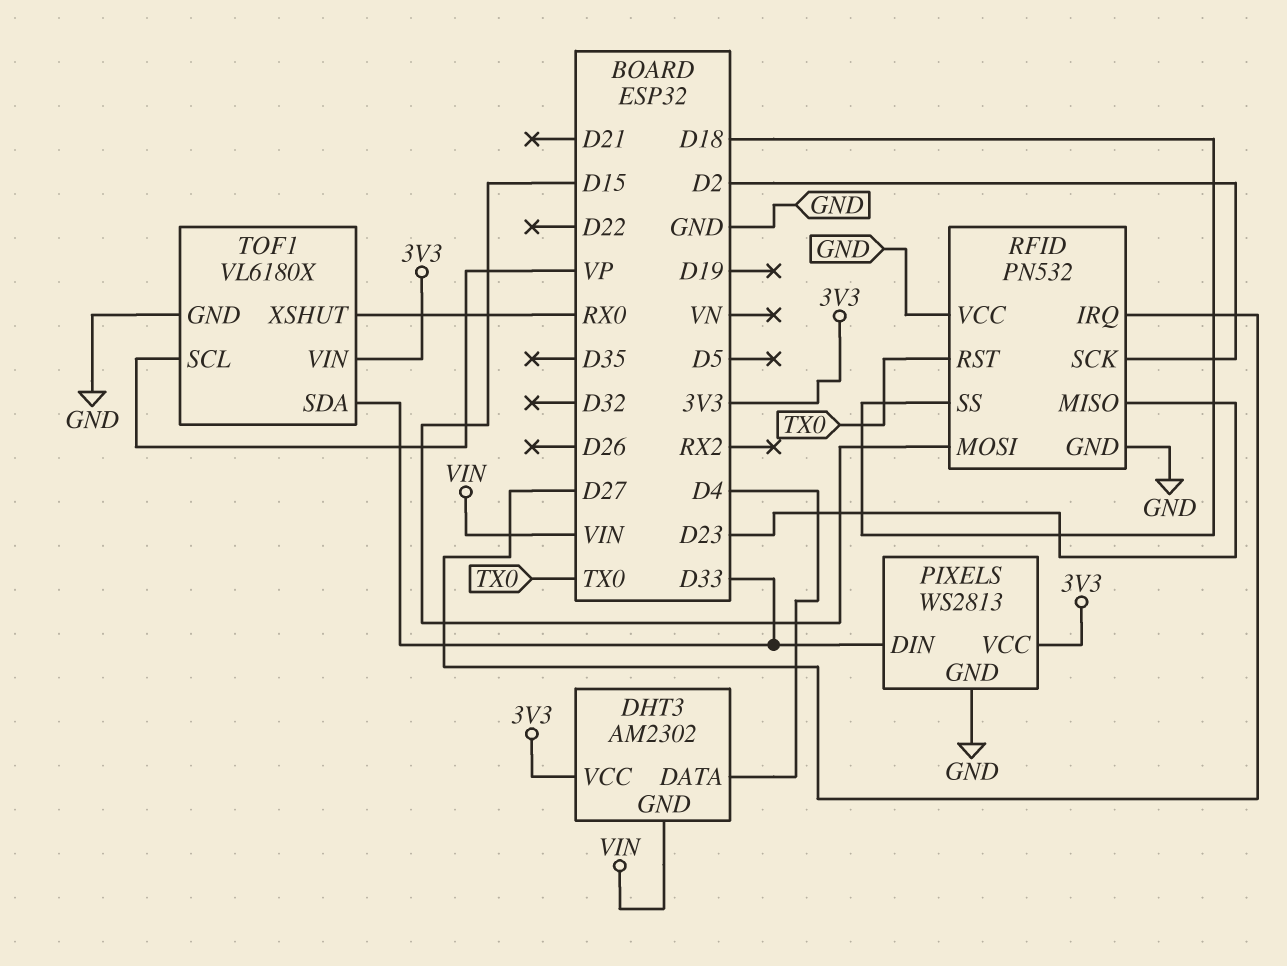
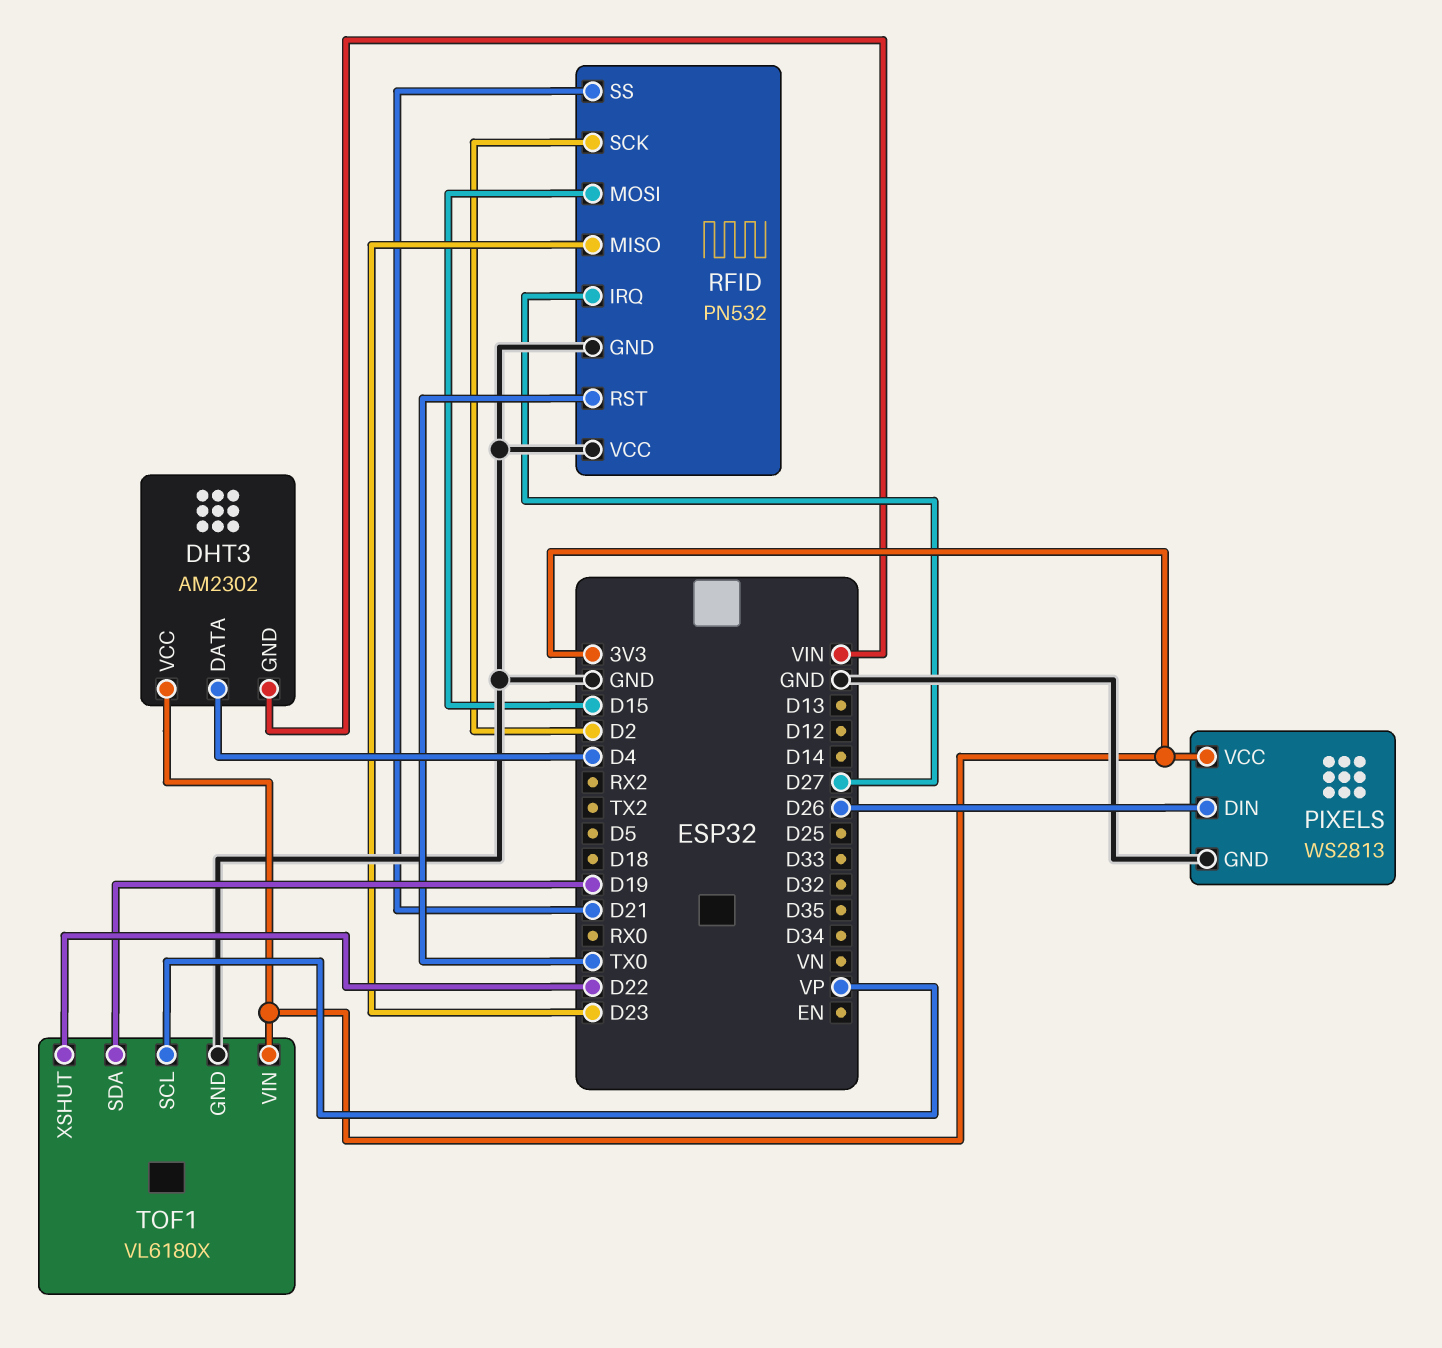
PIXELS pin DIN: D33 -> D26
RFID pin SS: D18 -> D21
TOF1 pin SDA: D33 -> D19
TOF1 pin XSHUT: RX0 -> D22

